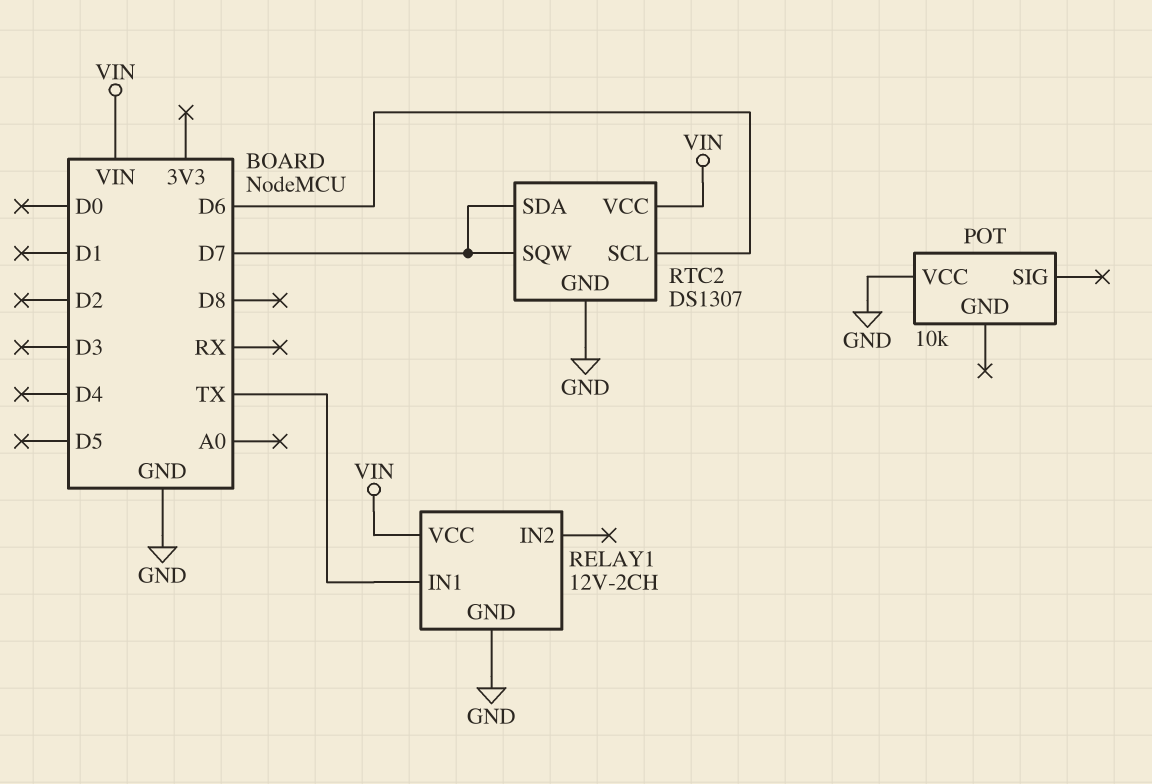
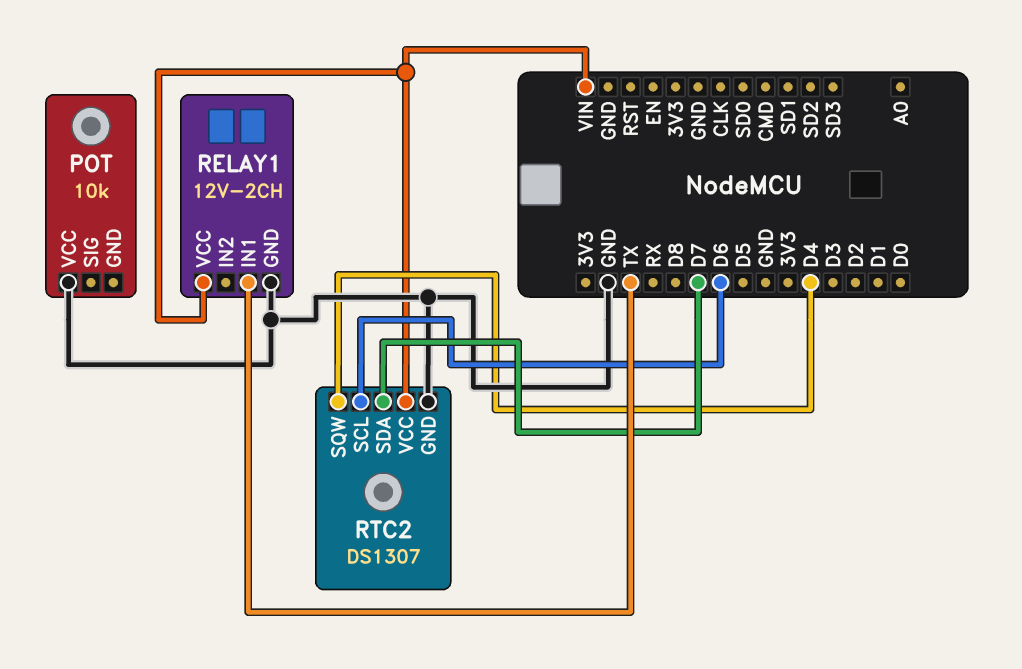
RTC2 pin SQW: D7 -> D4

